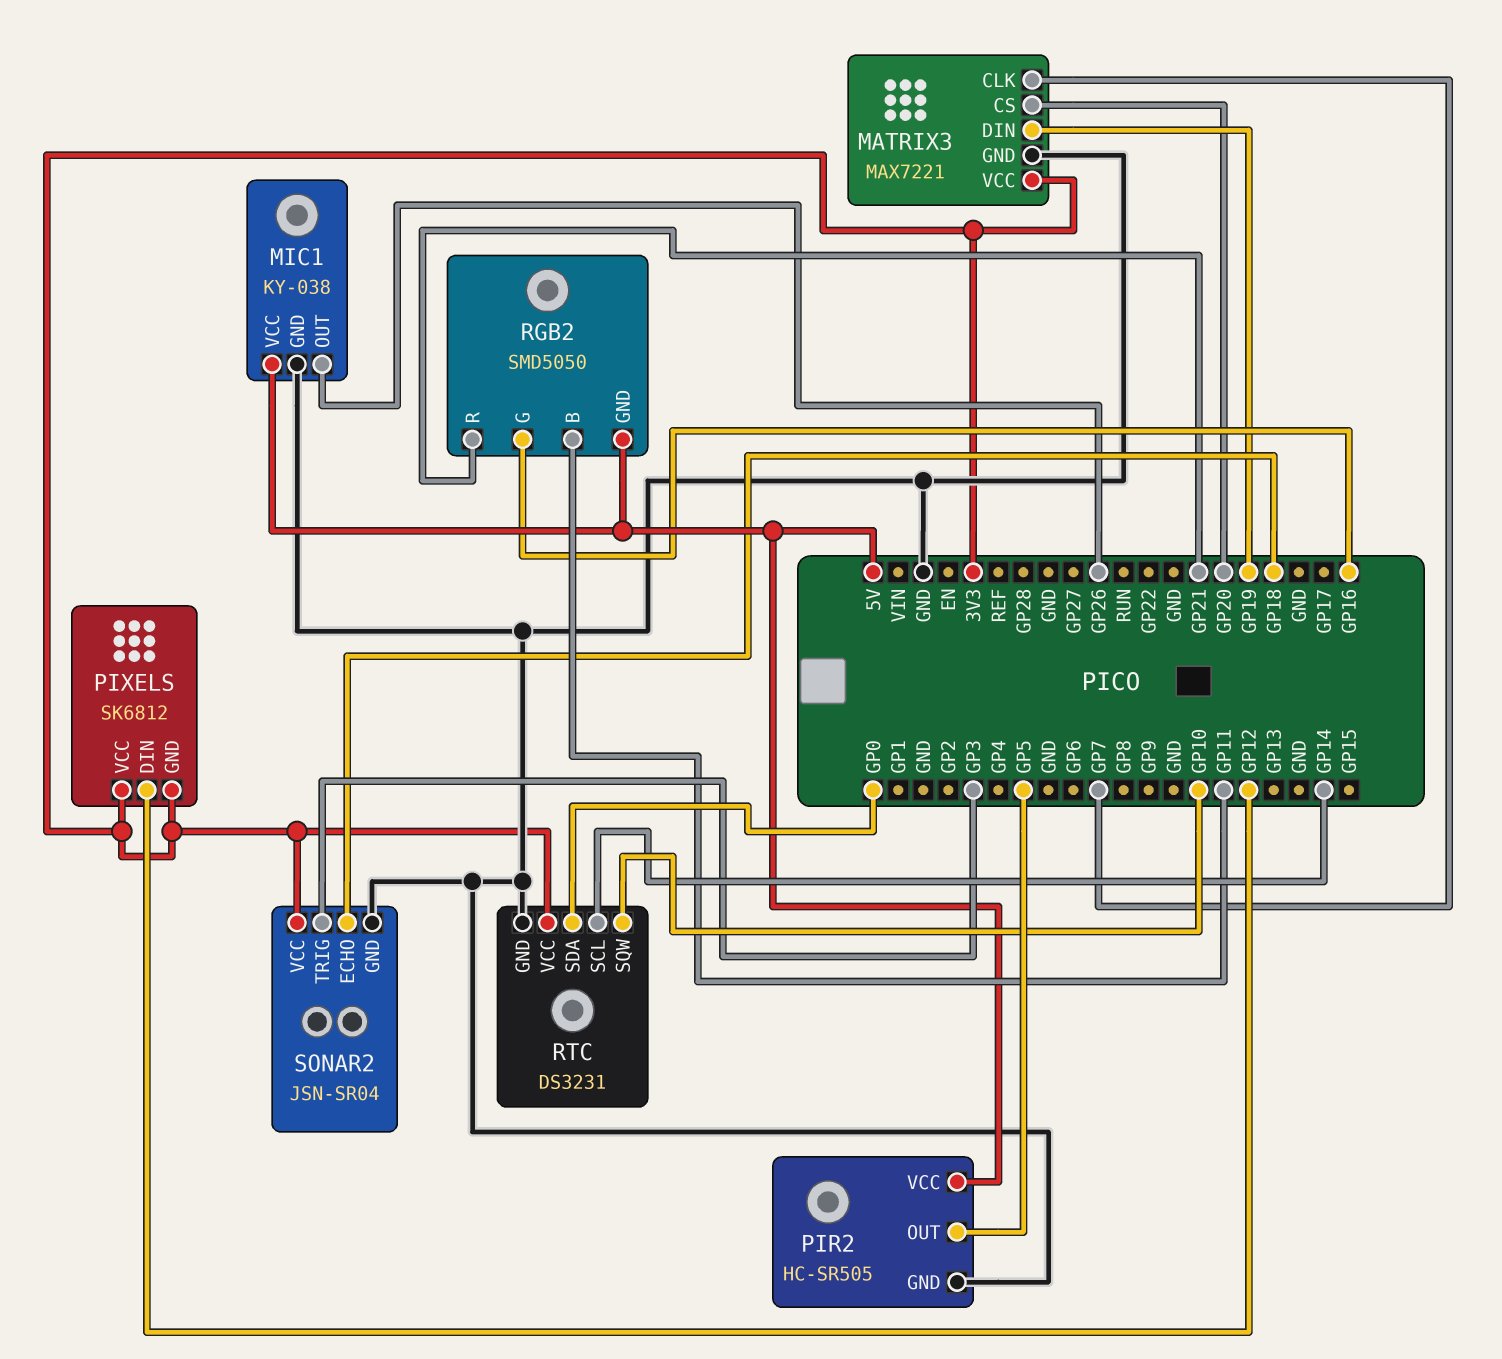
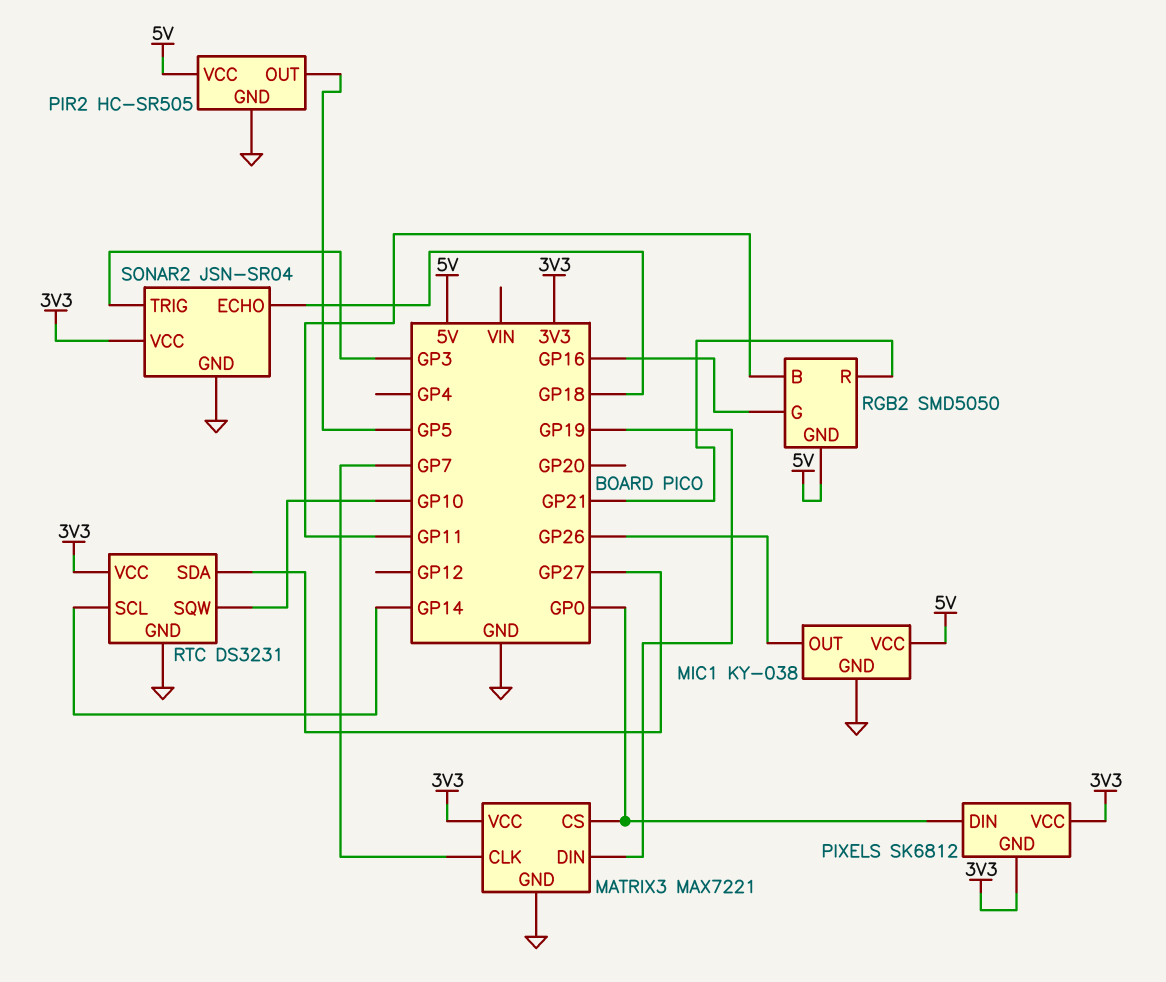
MATRIX3 pin CS: GP20 -> GP0
PIXELS pin DIN: GP12 -> GP0
RTC pin SDA: GP0 -> GP27

